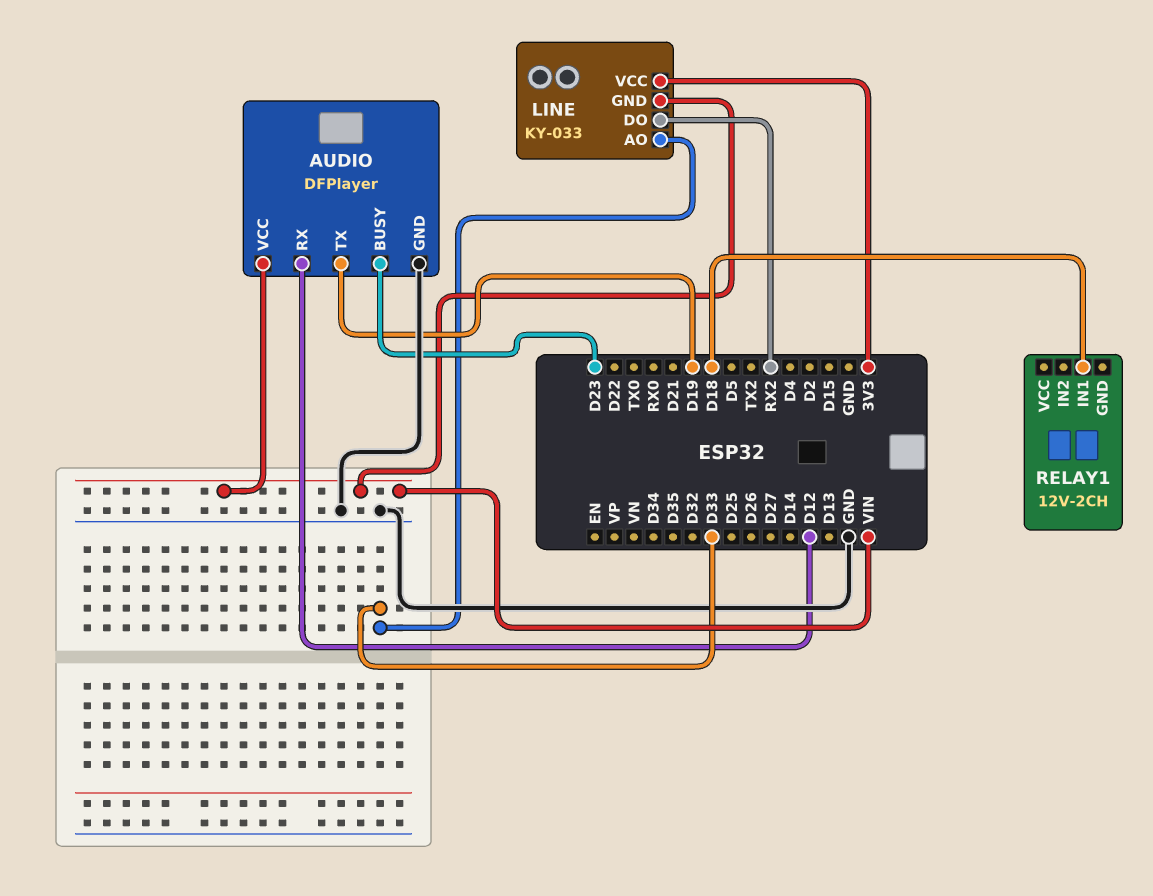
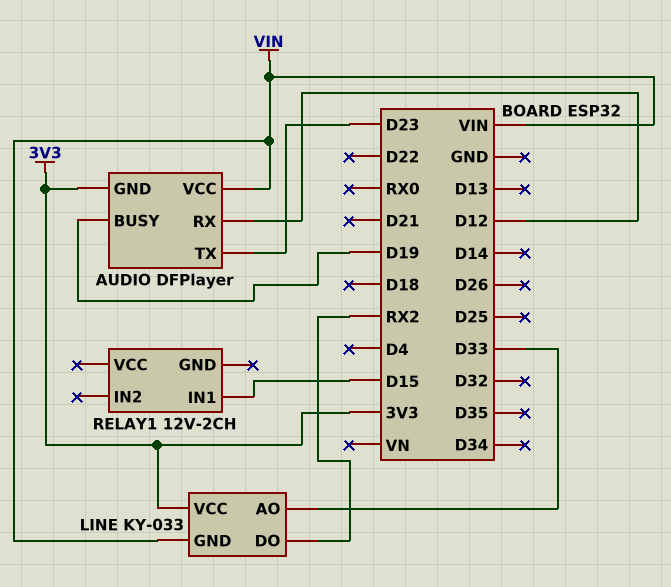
AUDIO pin BUSY: D23 -> D19
AUDIO pin GND: GND -> 3V3
AUDIO pin TX: D19 -> D23
RELAY1 pin IN1: D18 -> D15

